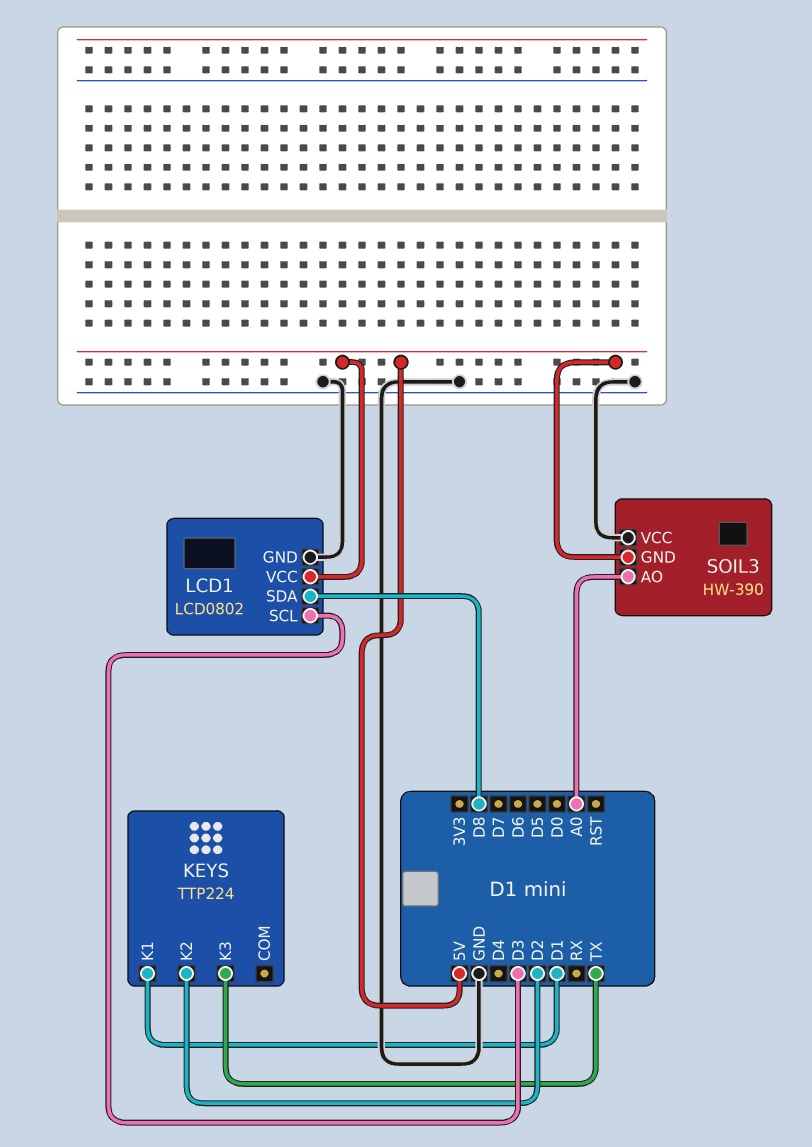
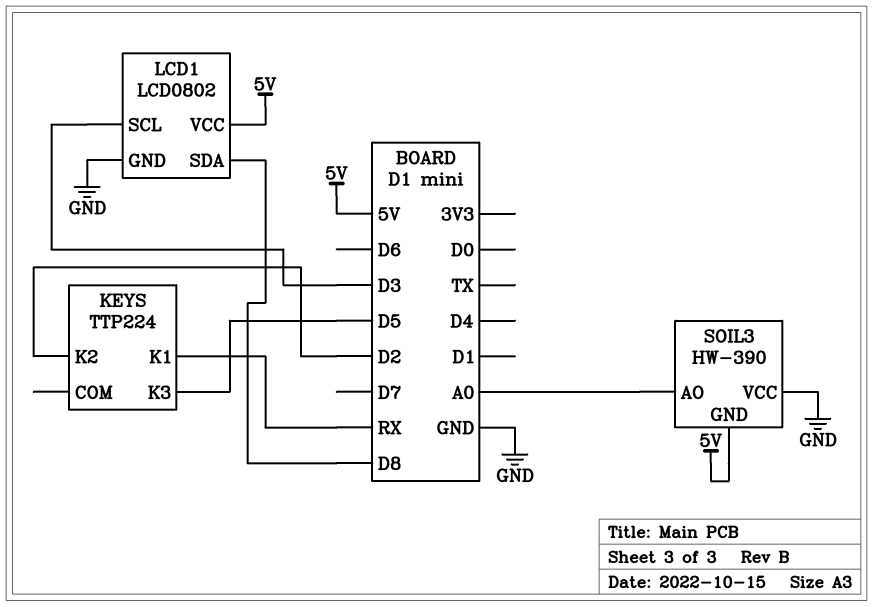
KEYS pin K1: D1 -> RX
KEYS pin K3: TX -> D5

